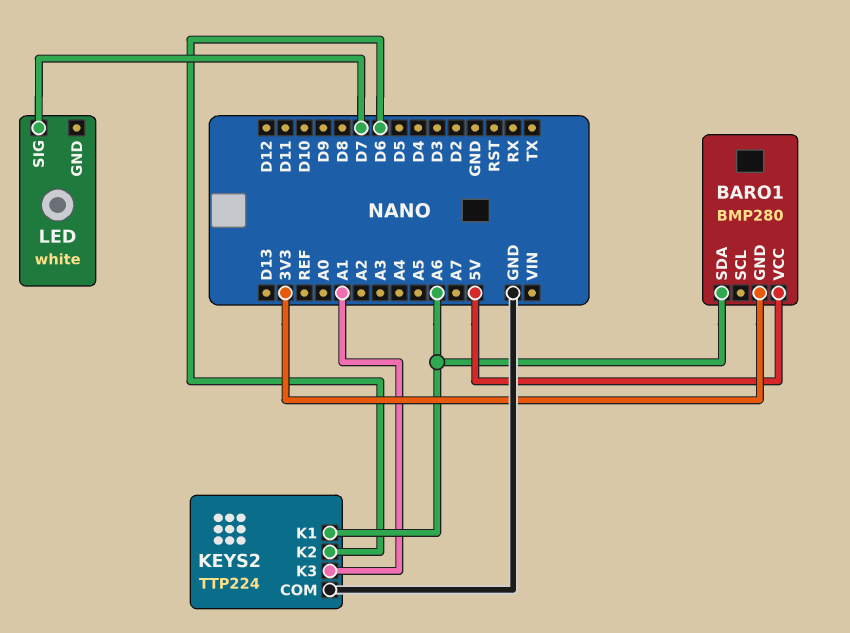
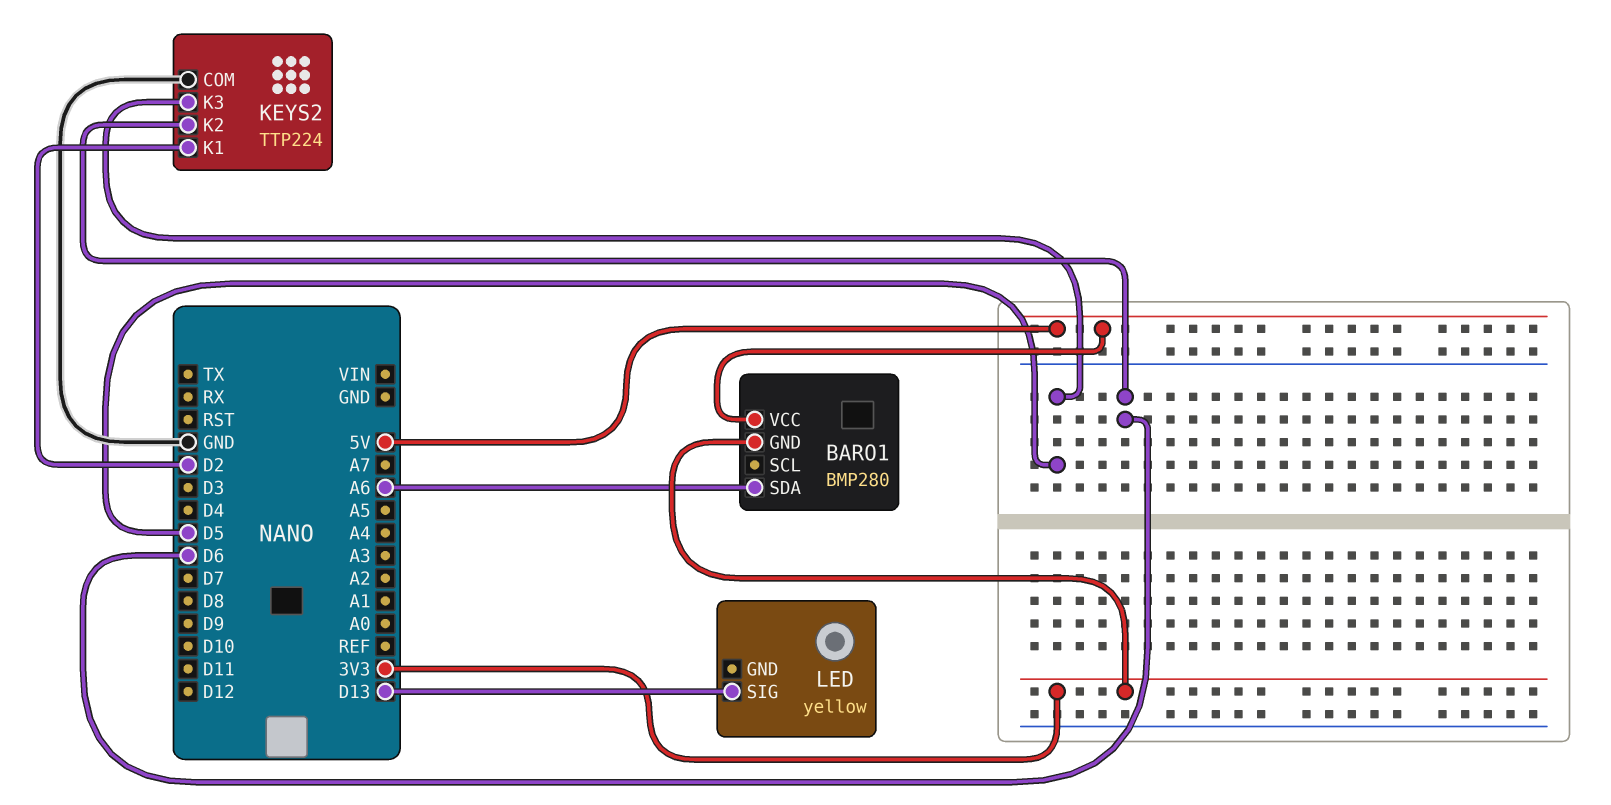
KEYS2 pin K1: A6 -> D2
KEYS2 pin K3: A1 -> D5
LED: white -> yellow
LED pin SIG: D7 -> D13

